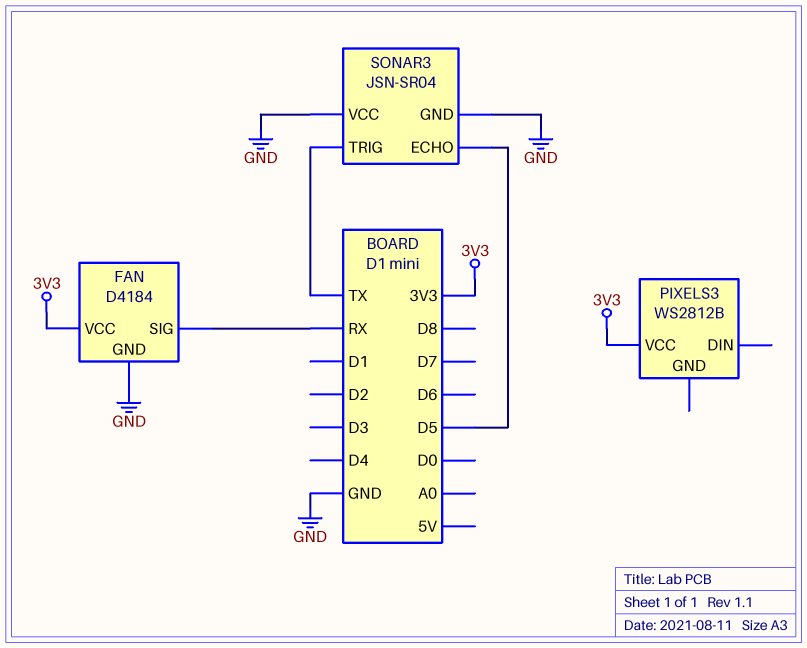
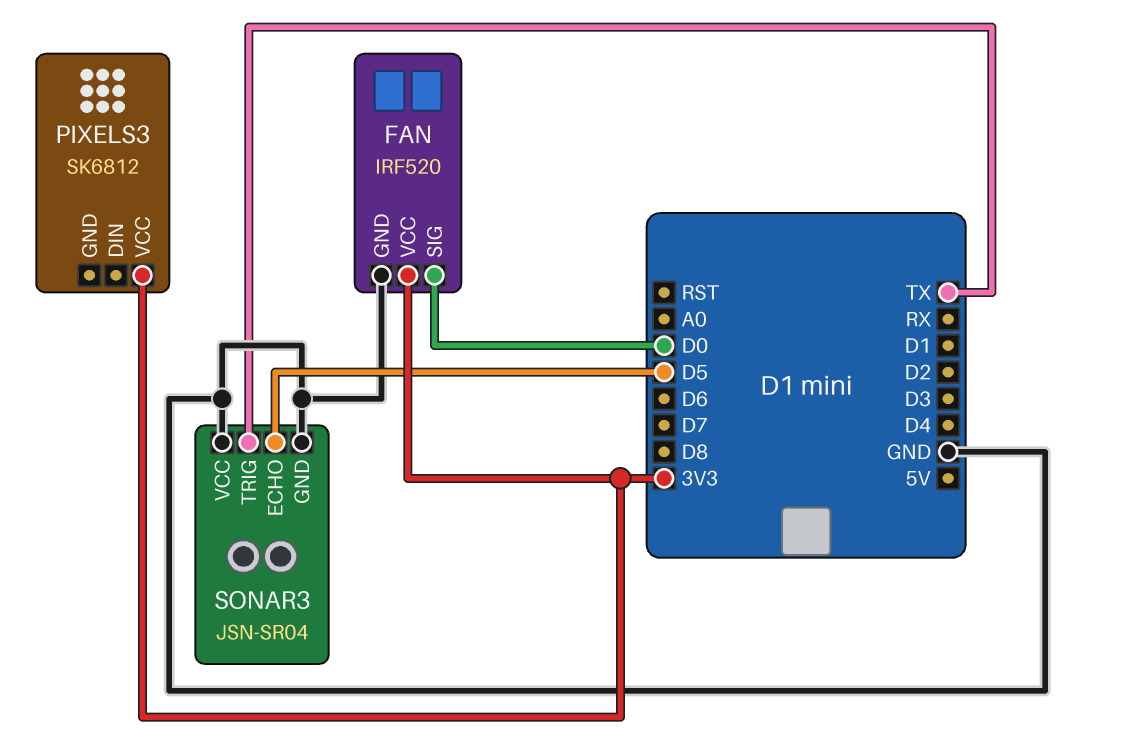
FAN: D4184 -> IRF520
FAN pin SIG: RX -> D0
PIXELS3: WS2812B -> SK6812

